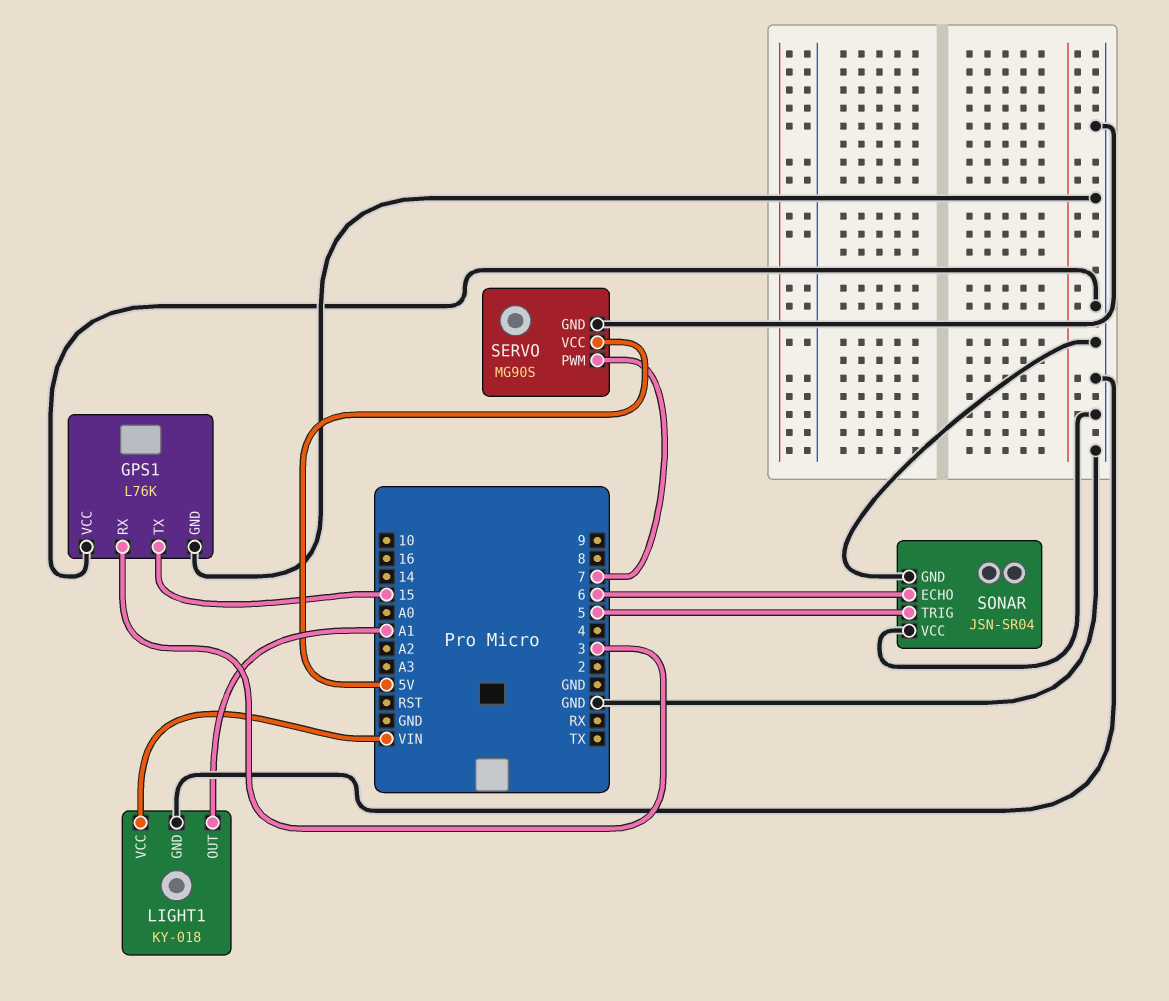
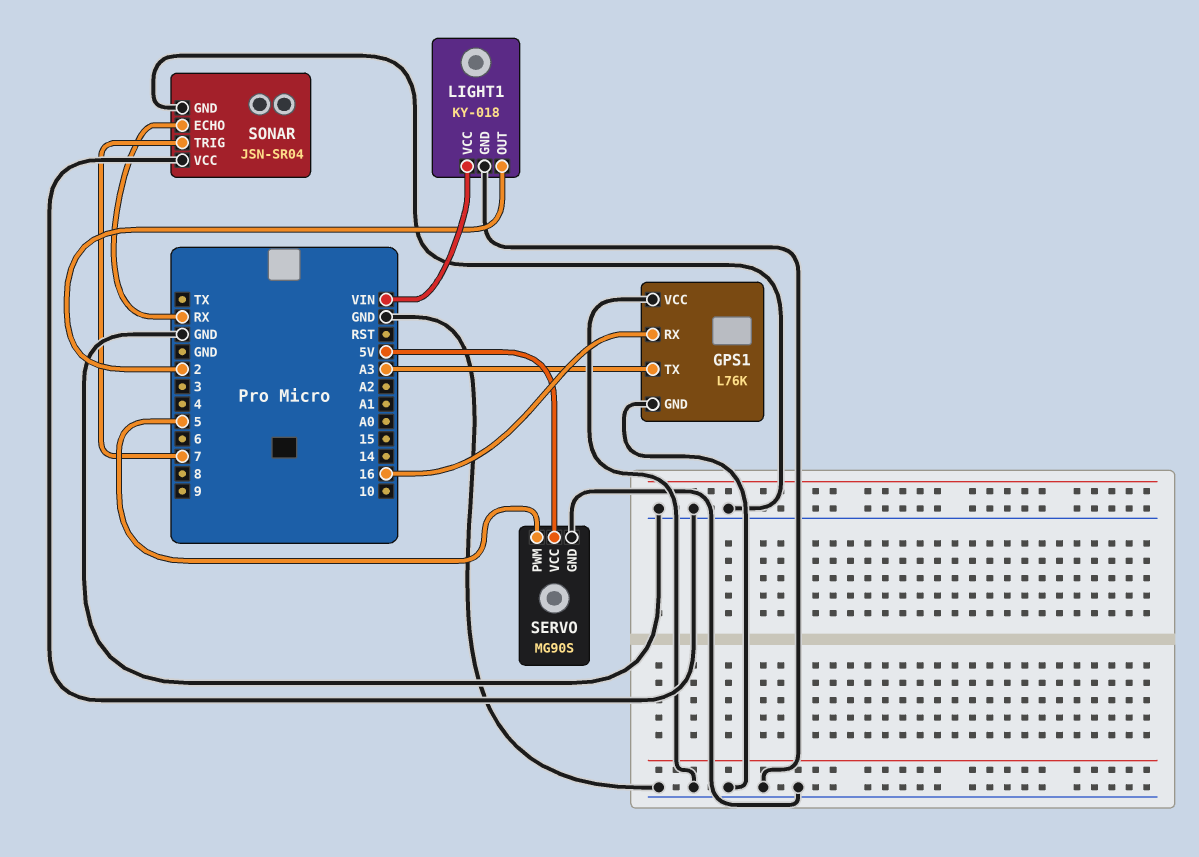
GPS1 pin RX: 3 -> 16
GPS1 pin TX: 15 -> A3
LIGHT1 pin OUT: A1 -> 2
SERVO pin PWM: 7 -> 5
SONAR pin ECHO: 6 -> RX
SONAR pin TRIG: 5 -> 7

